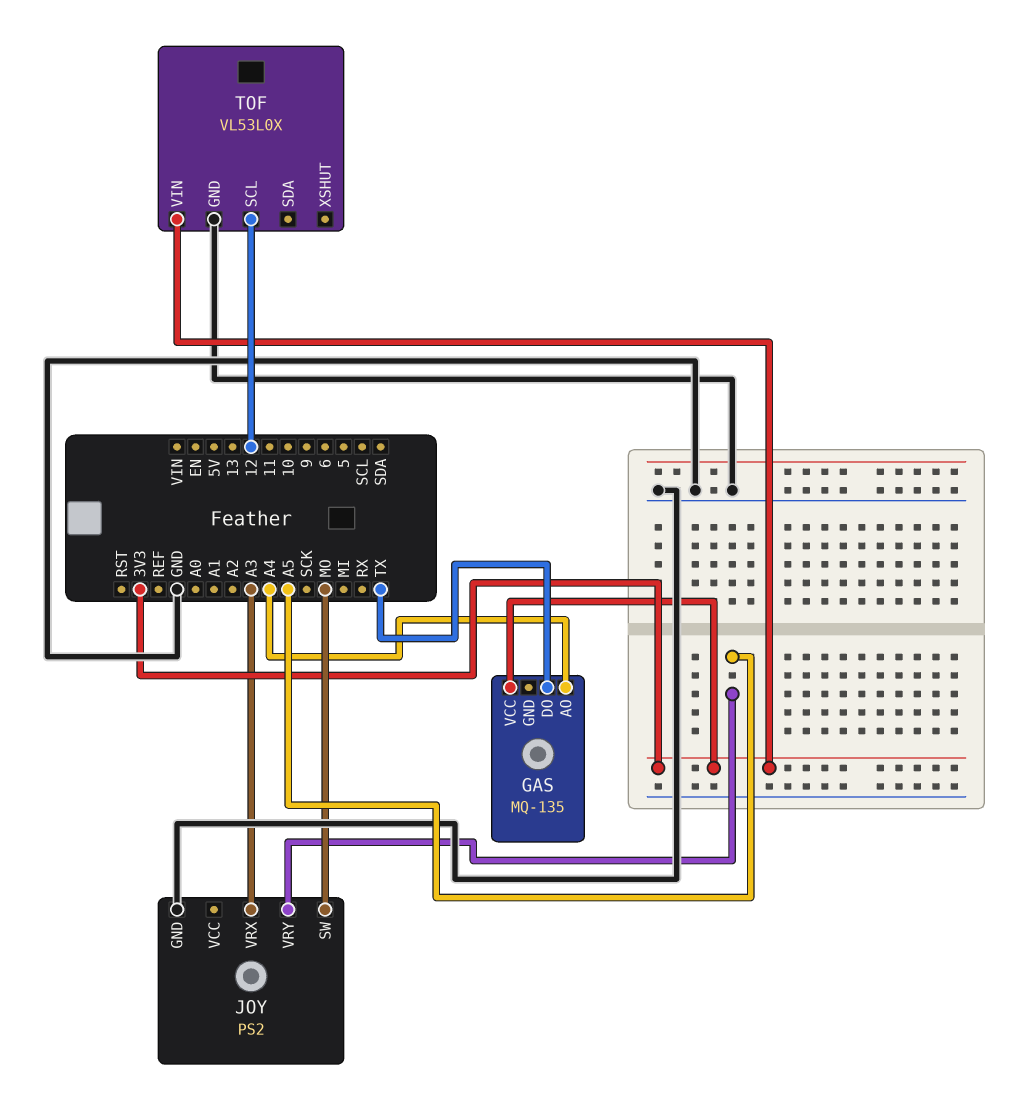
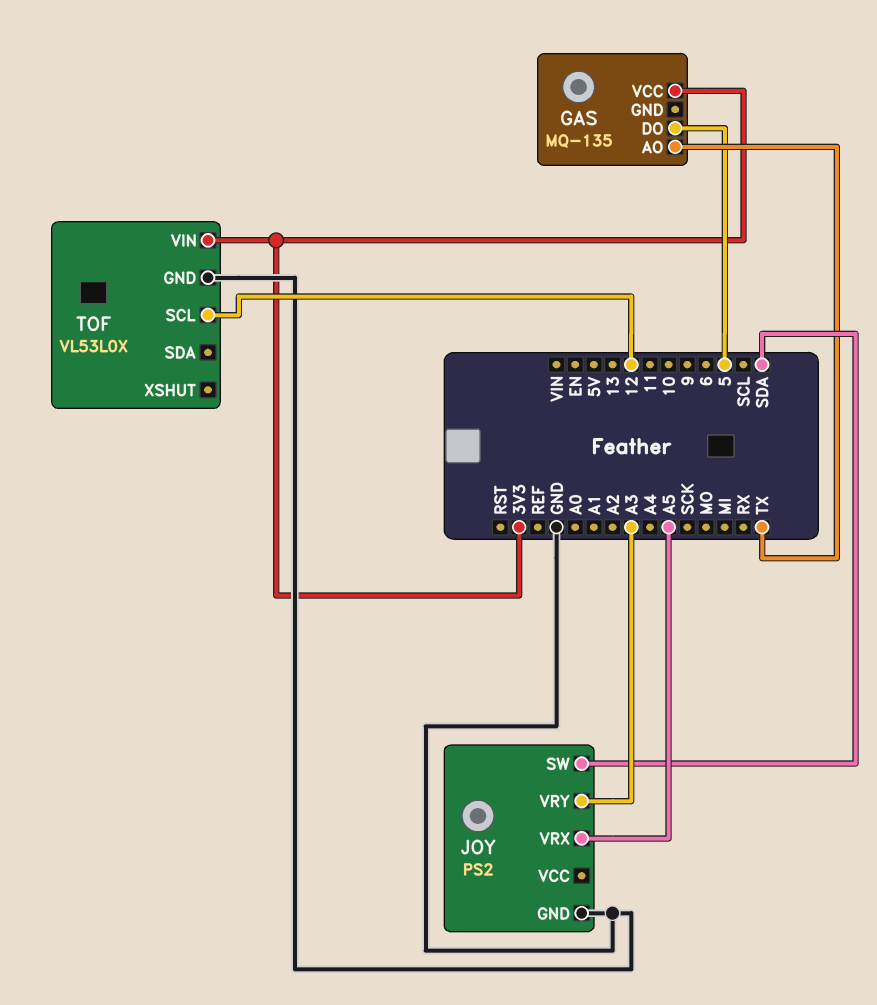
GAS pin AO: A4 -> TX
GAS pin DO: TX -> 5
JOY pin SW: MO -> SDA
JOY pin VRX: A3 -> A5
JOY pin VRY: A5 -> A3

